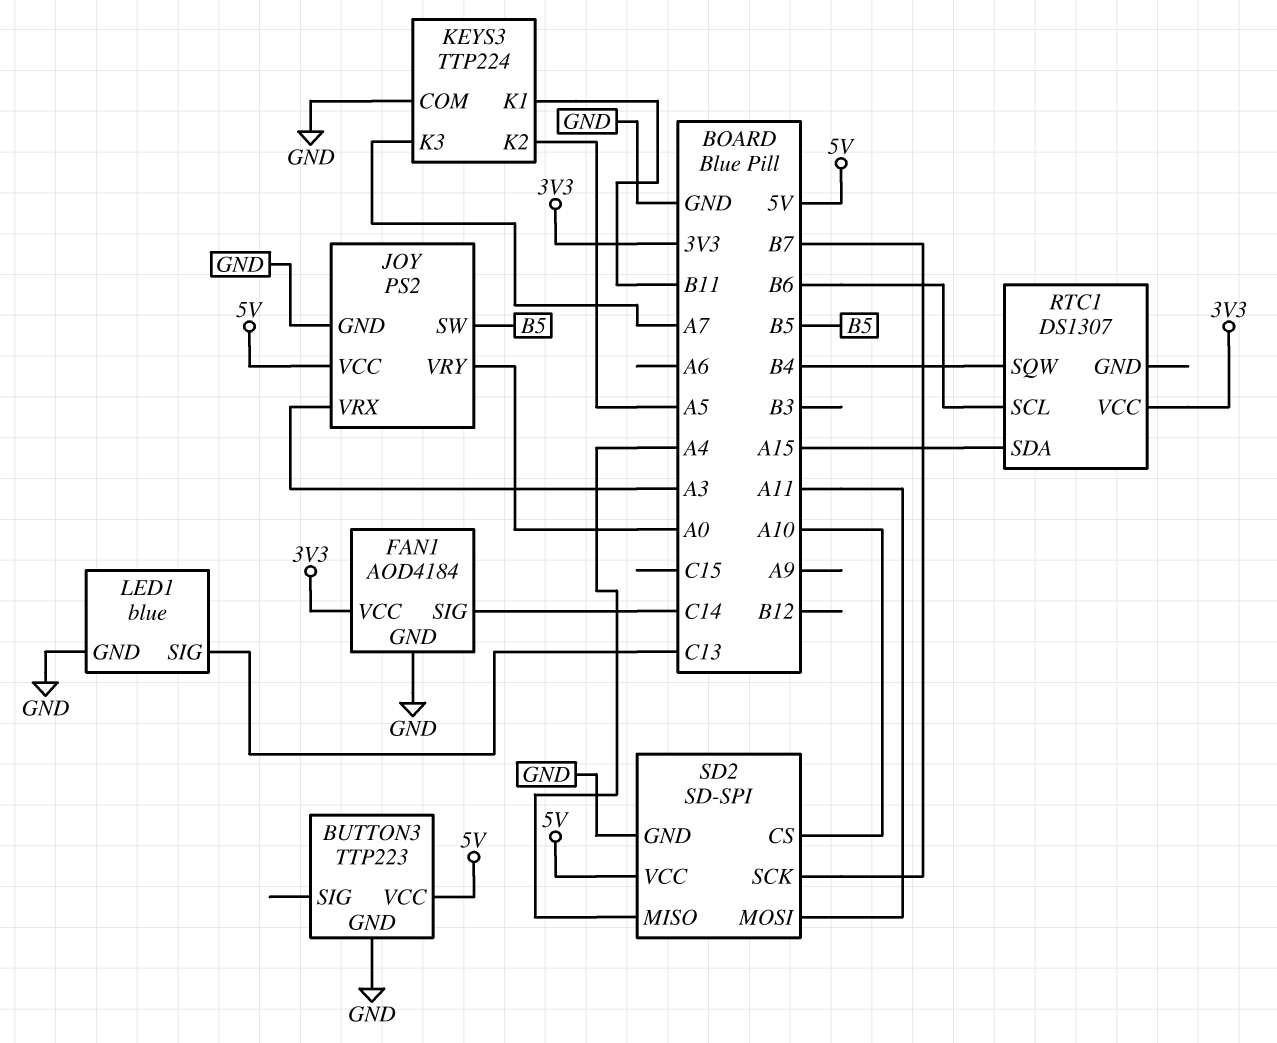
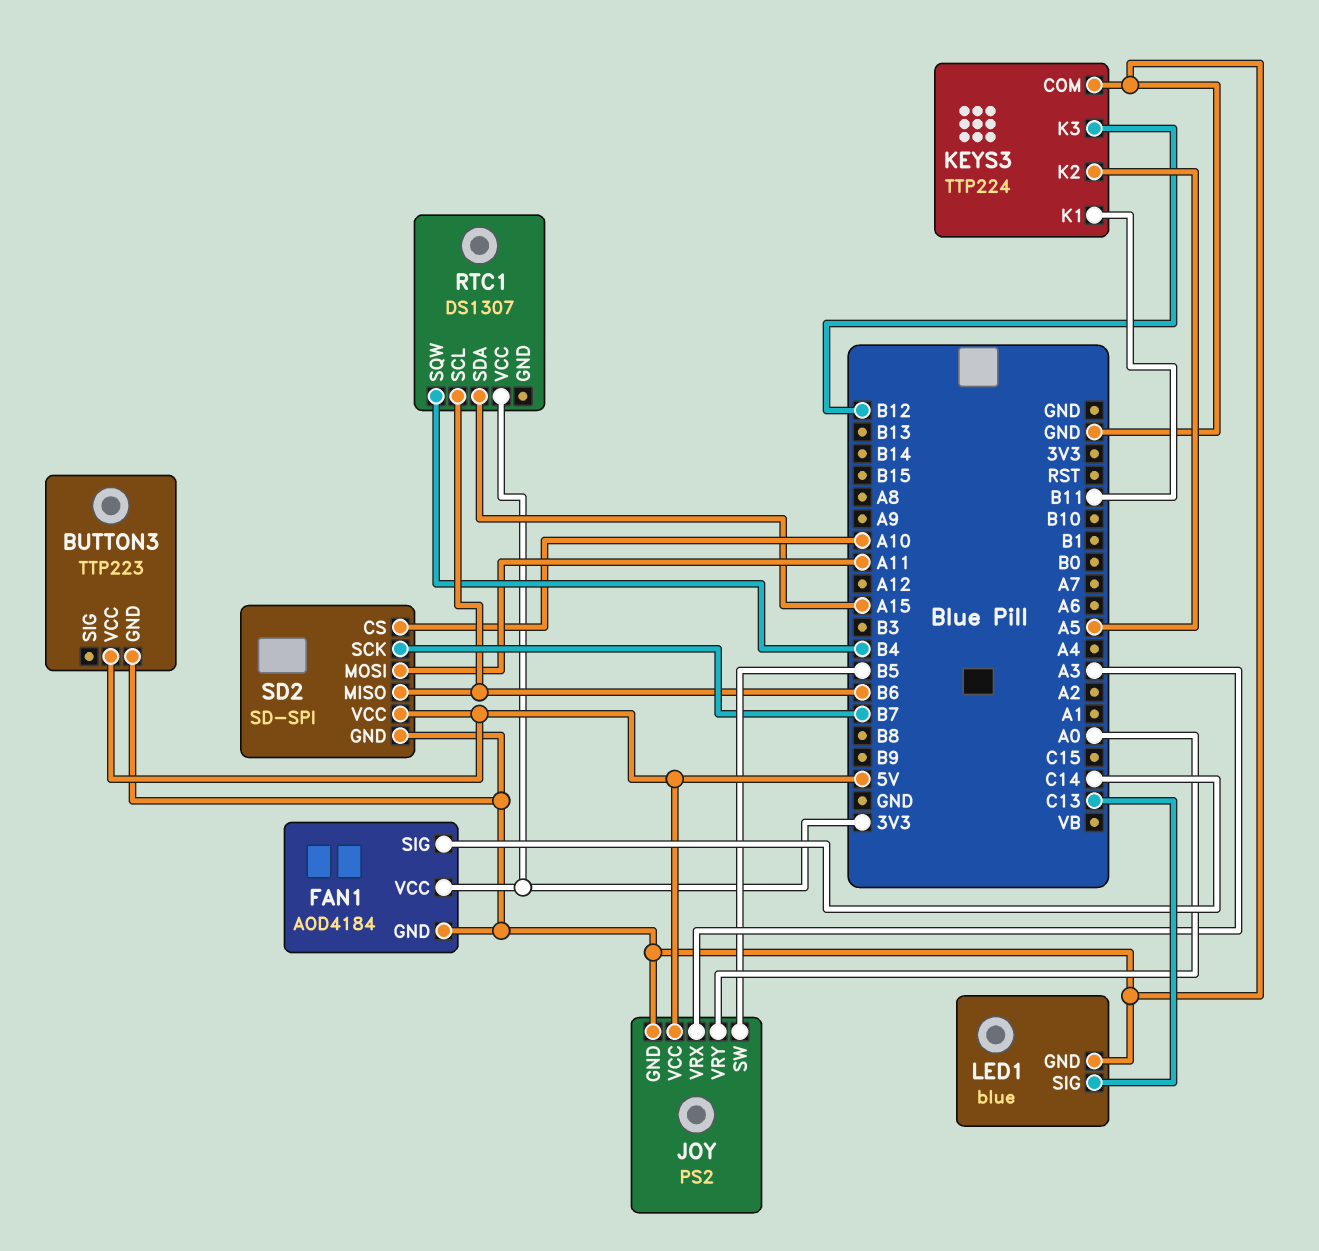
KEYS3 pin K3: A7 -> B12
SD2 pin MISO: A4 -> B6

